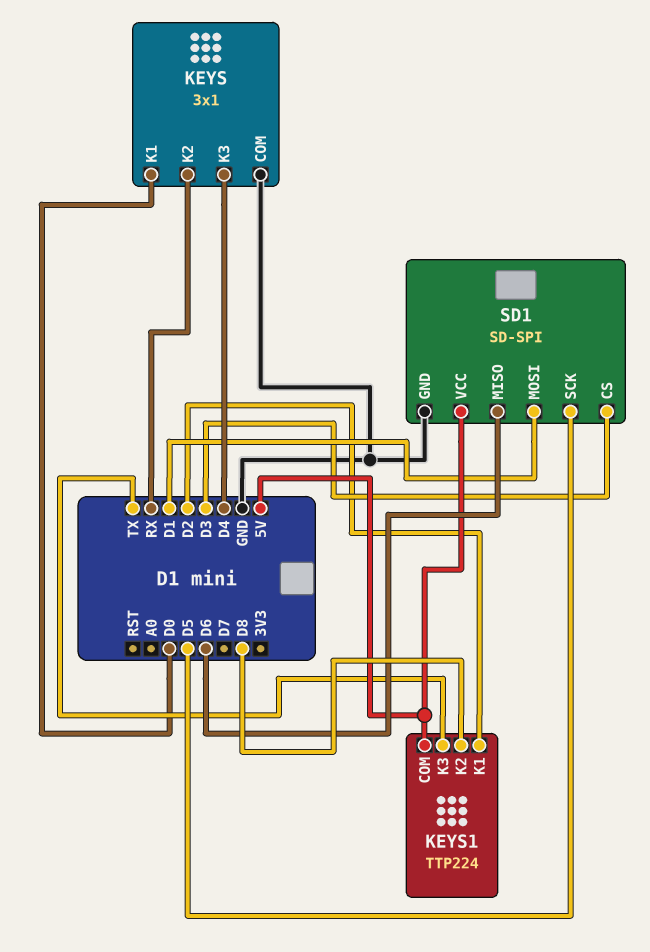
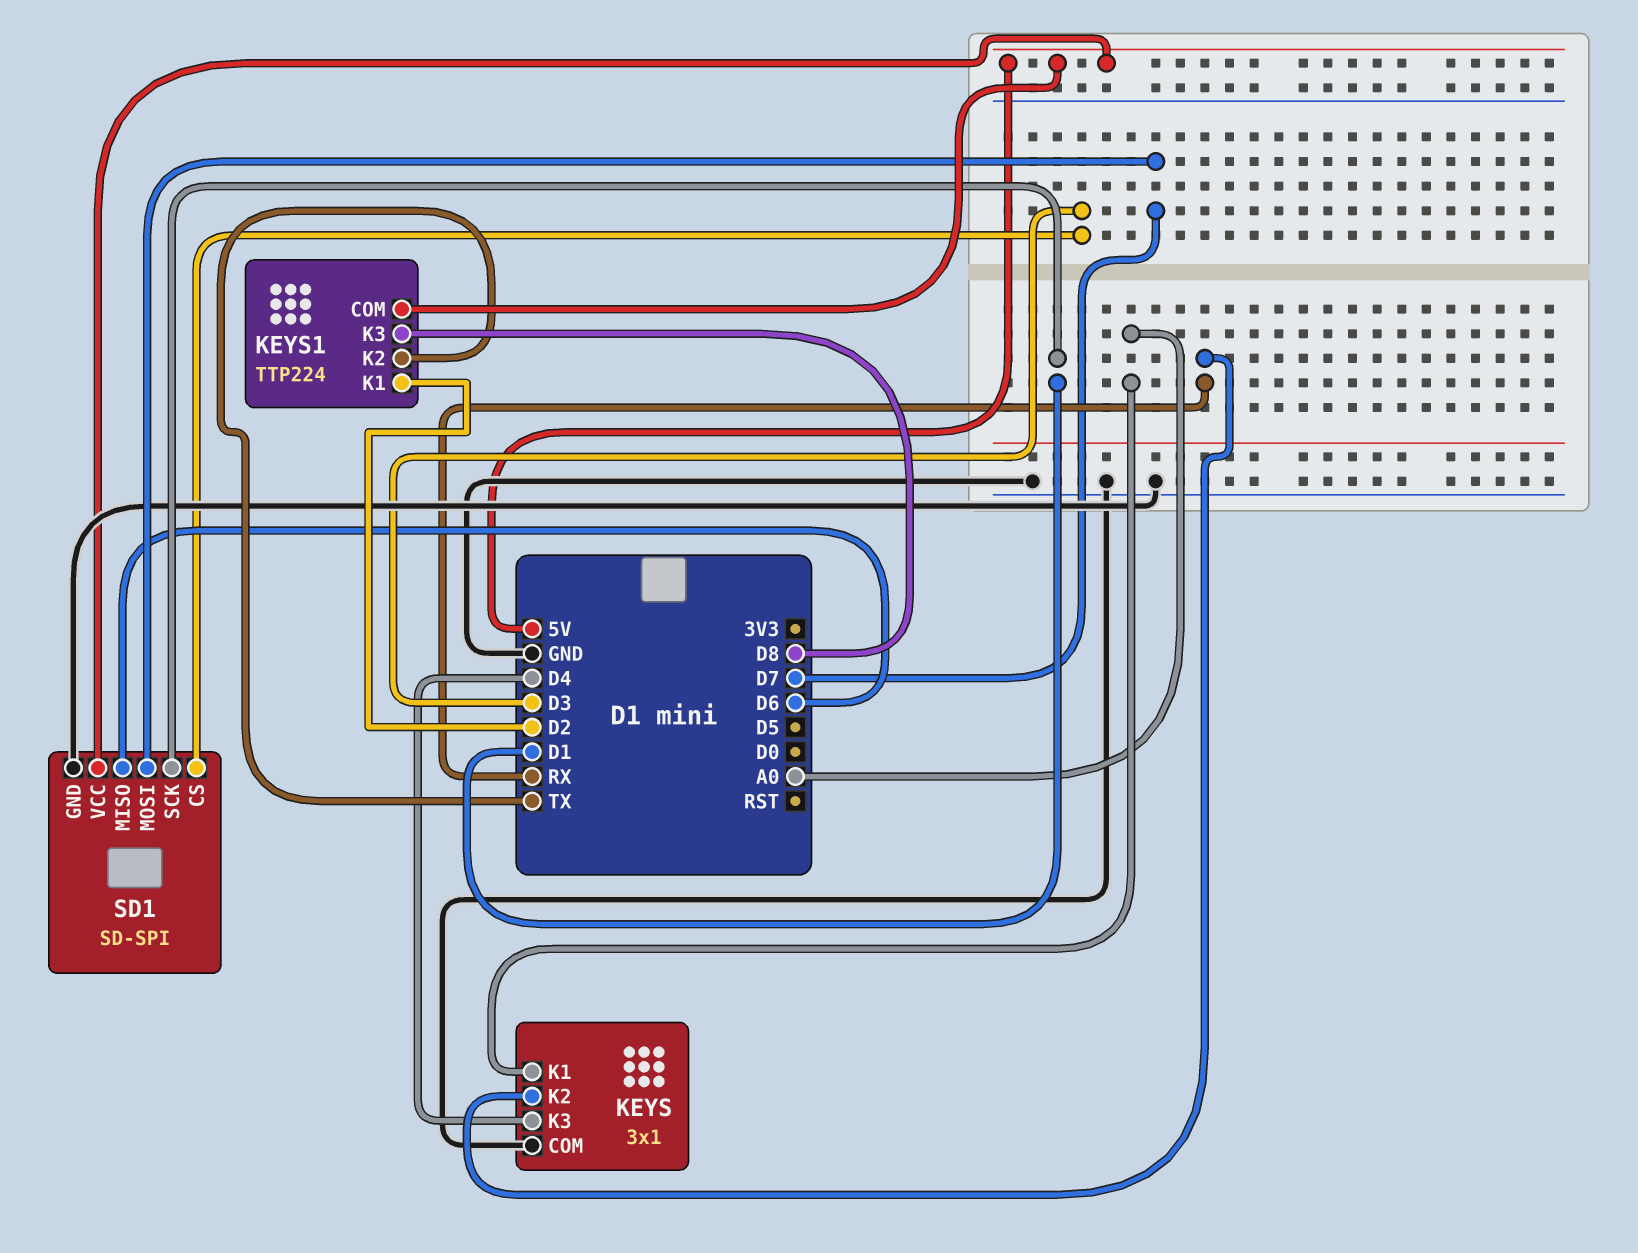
KEYS pin K1: D0 -> A0
KEYS1 pin K2: D8 -> TX
KEYS1 pin K3: TX -> D8
SD1 pin MOSI: D1 -> D7
SD1 pin SCK: D5 -> D1

